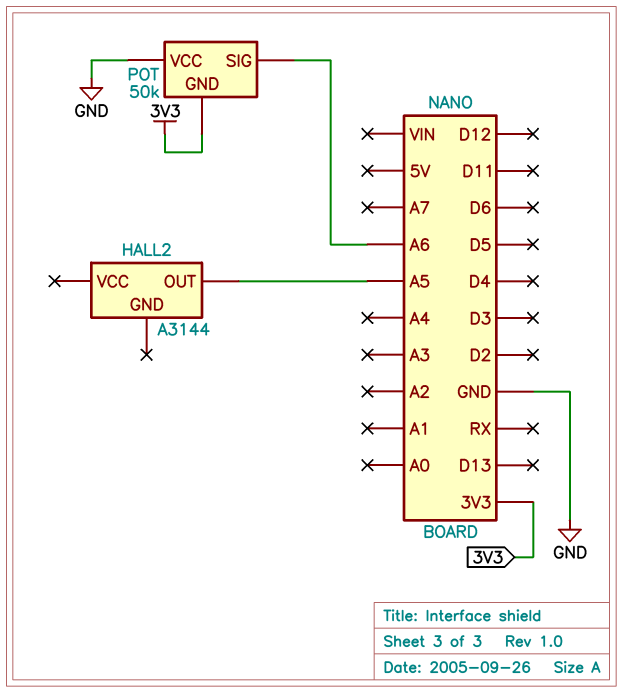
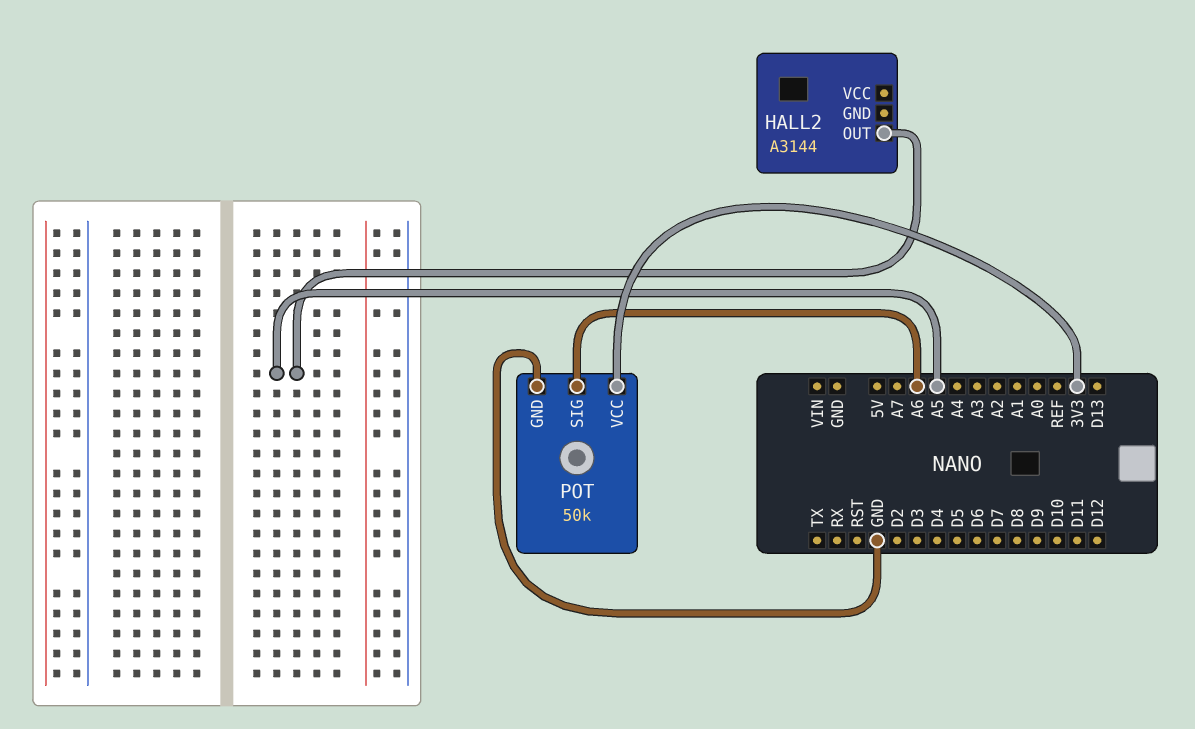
POT pin GND: 3V3 -> GND
POT pin VCC: GND -> 3V3

